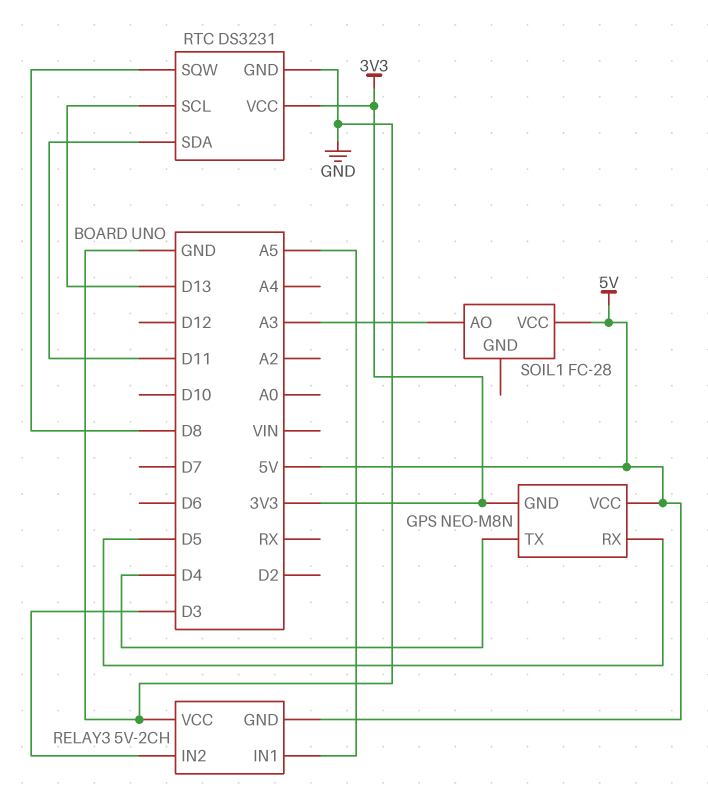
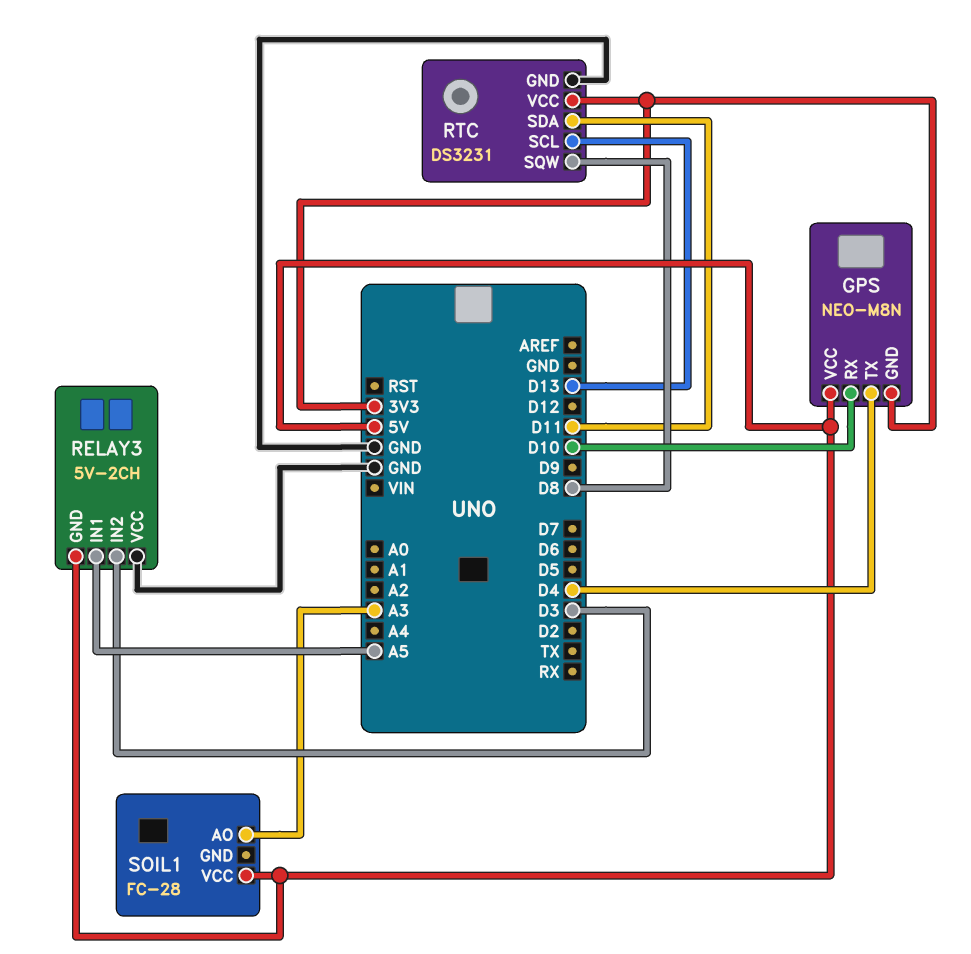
GPS pin RX: D5 -> D10

